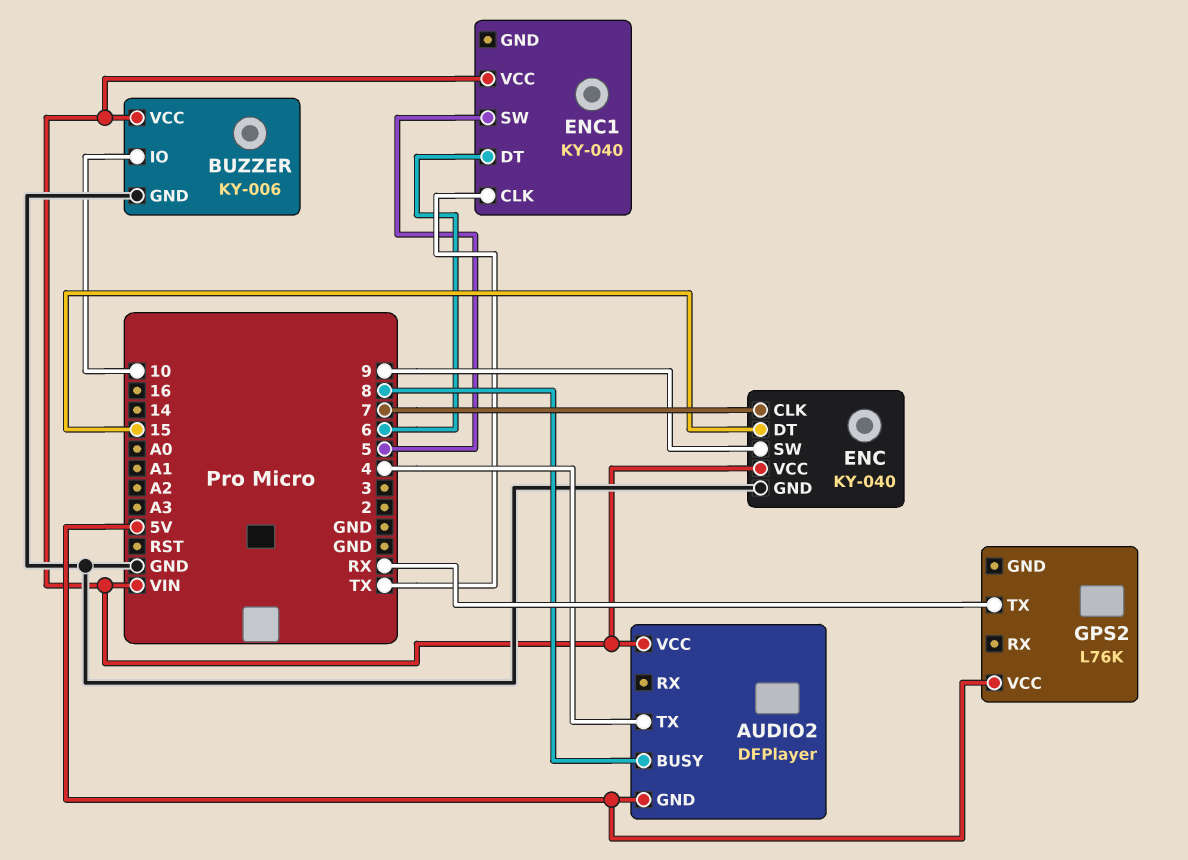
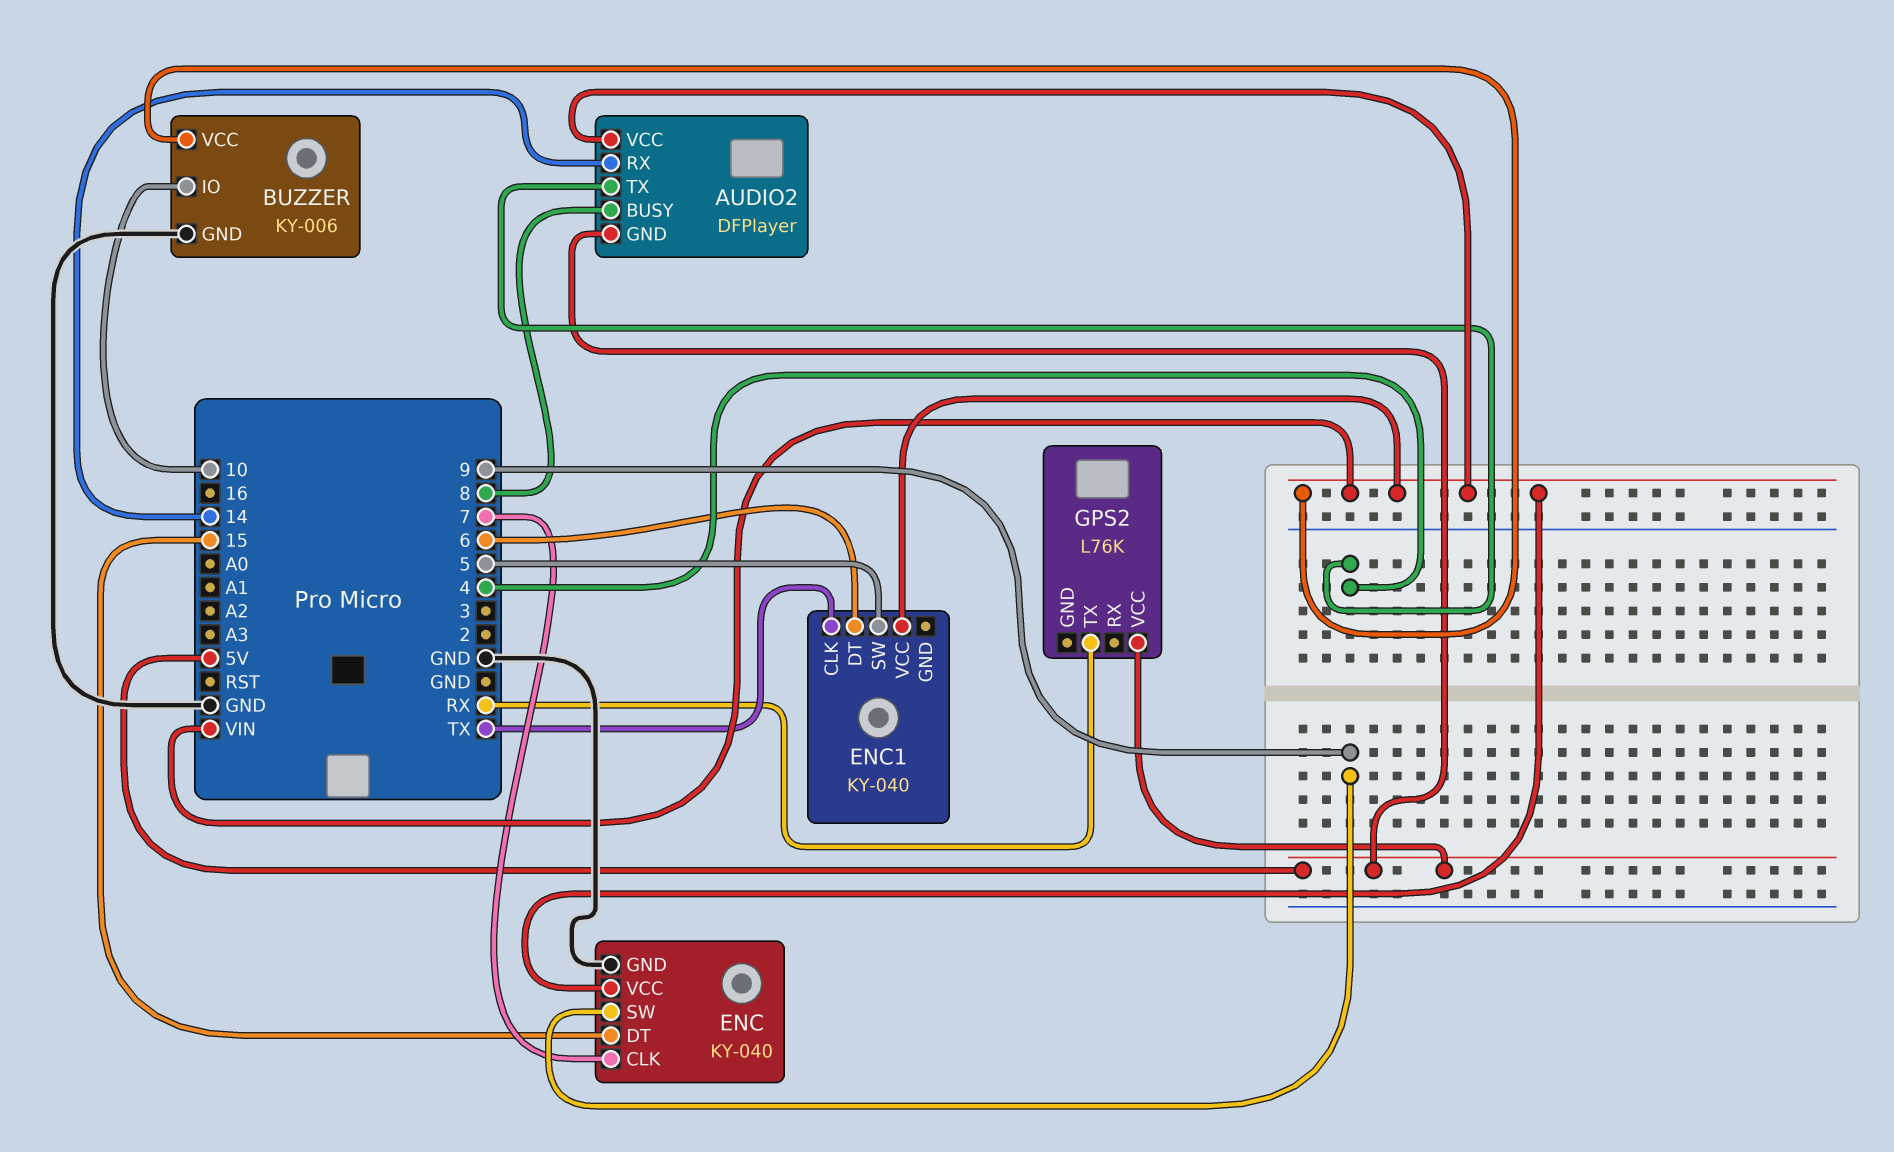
AUDIO2 pin RX: none -> 14

